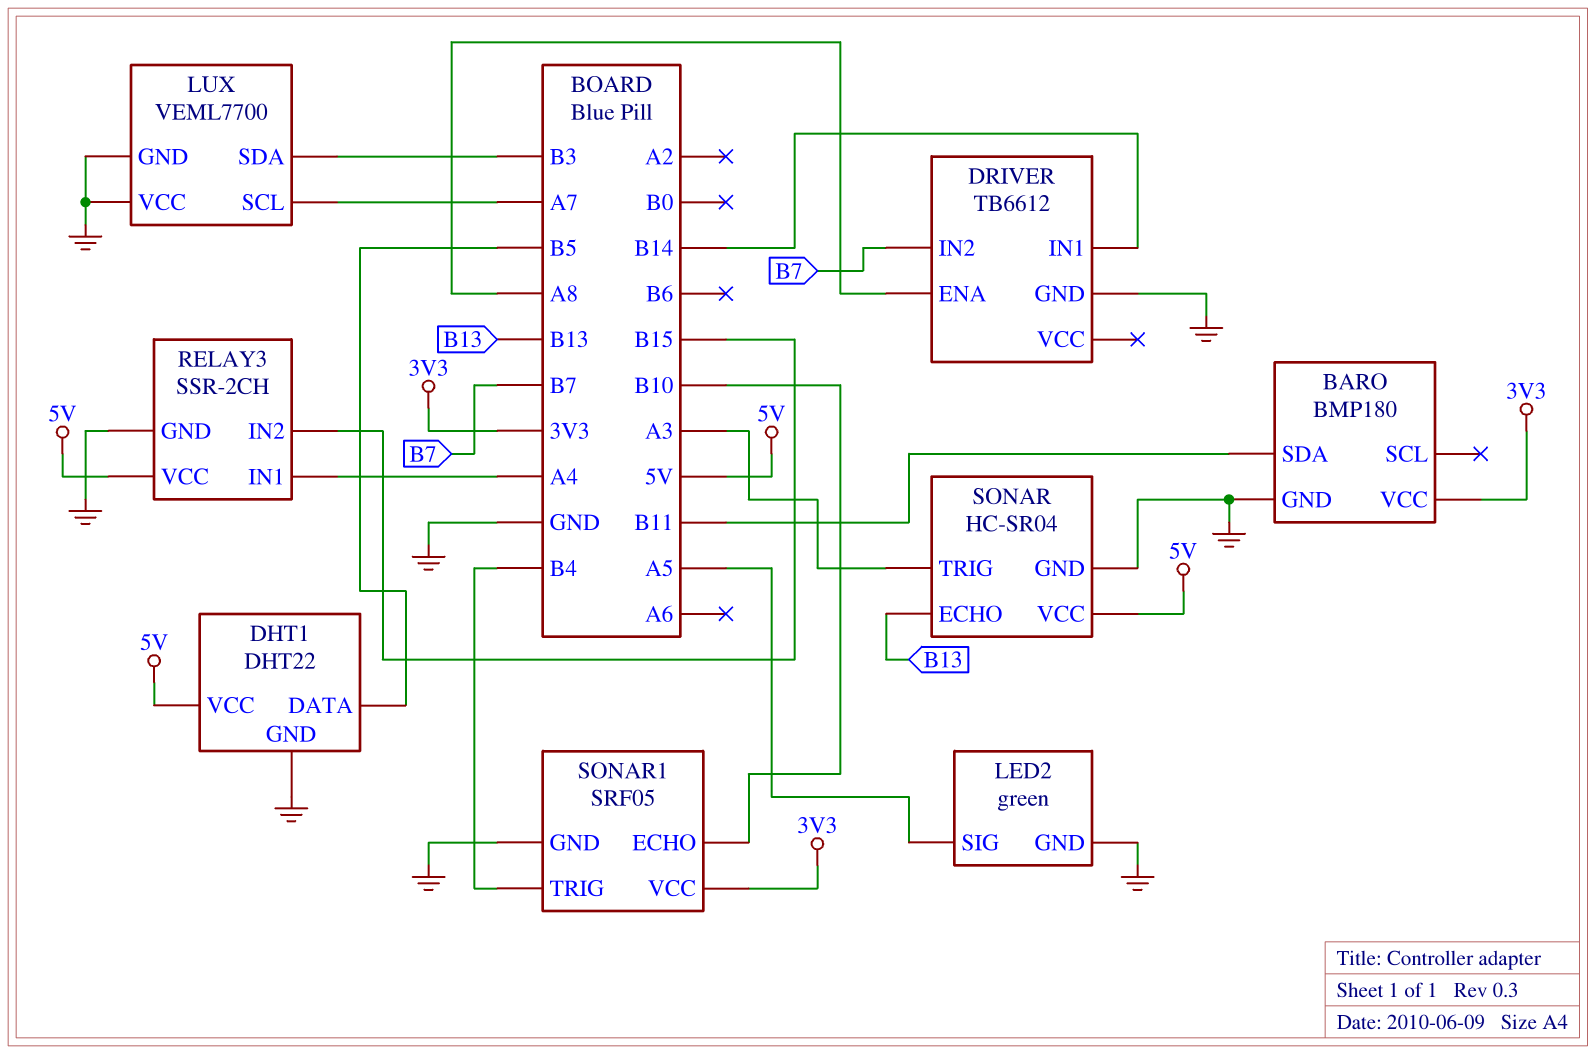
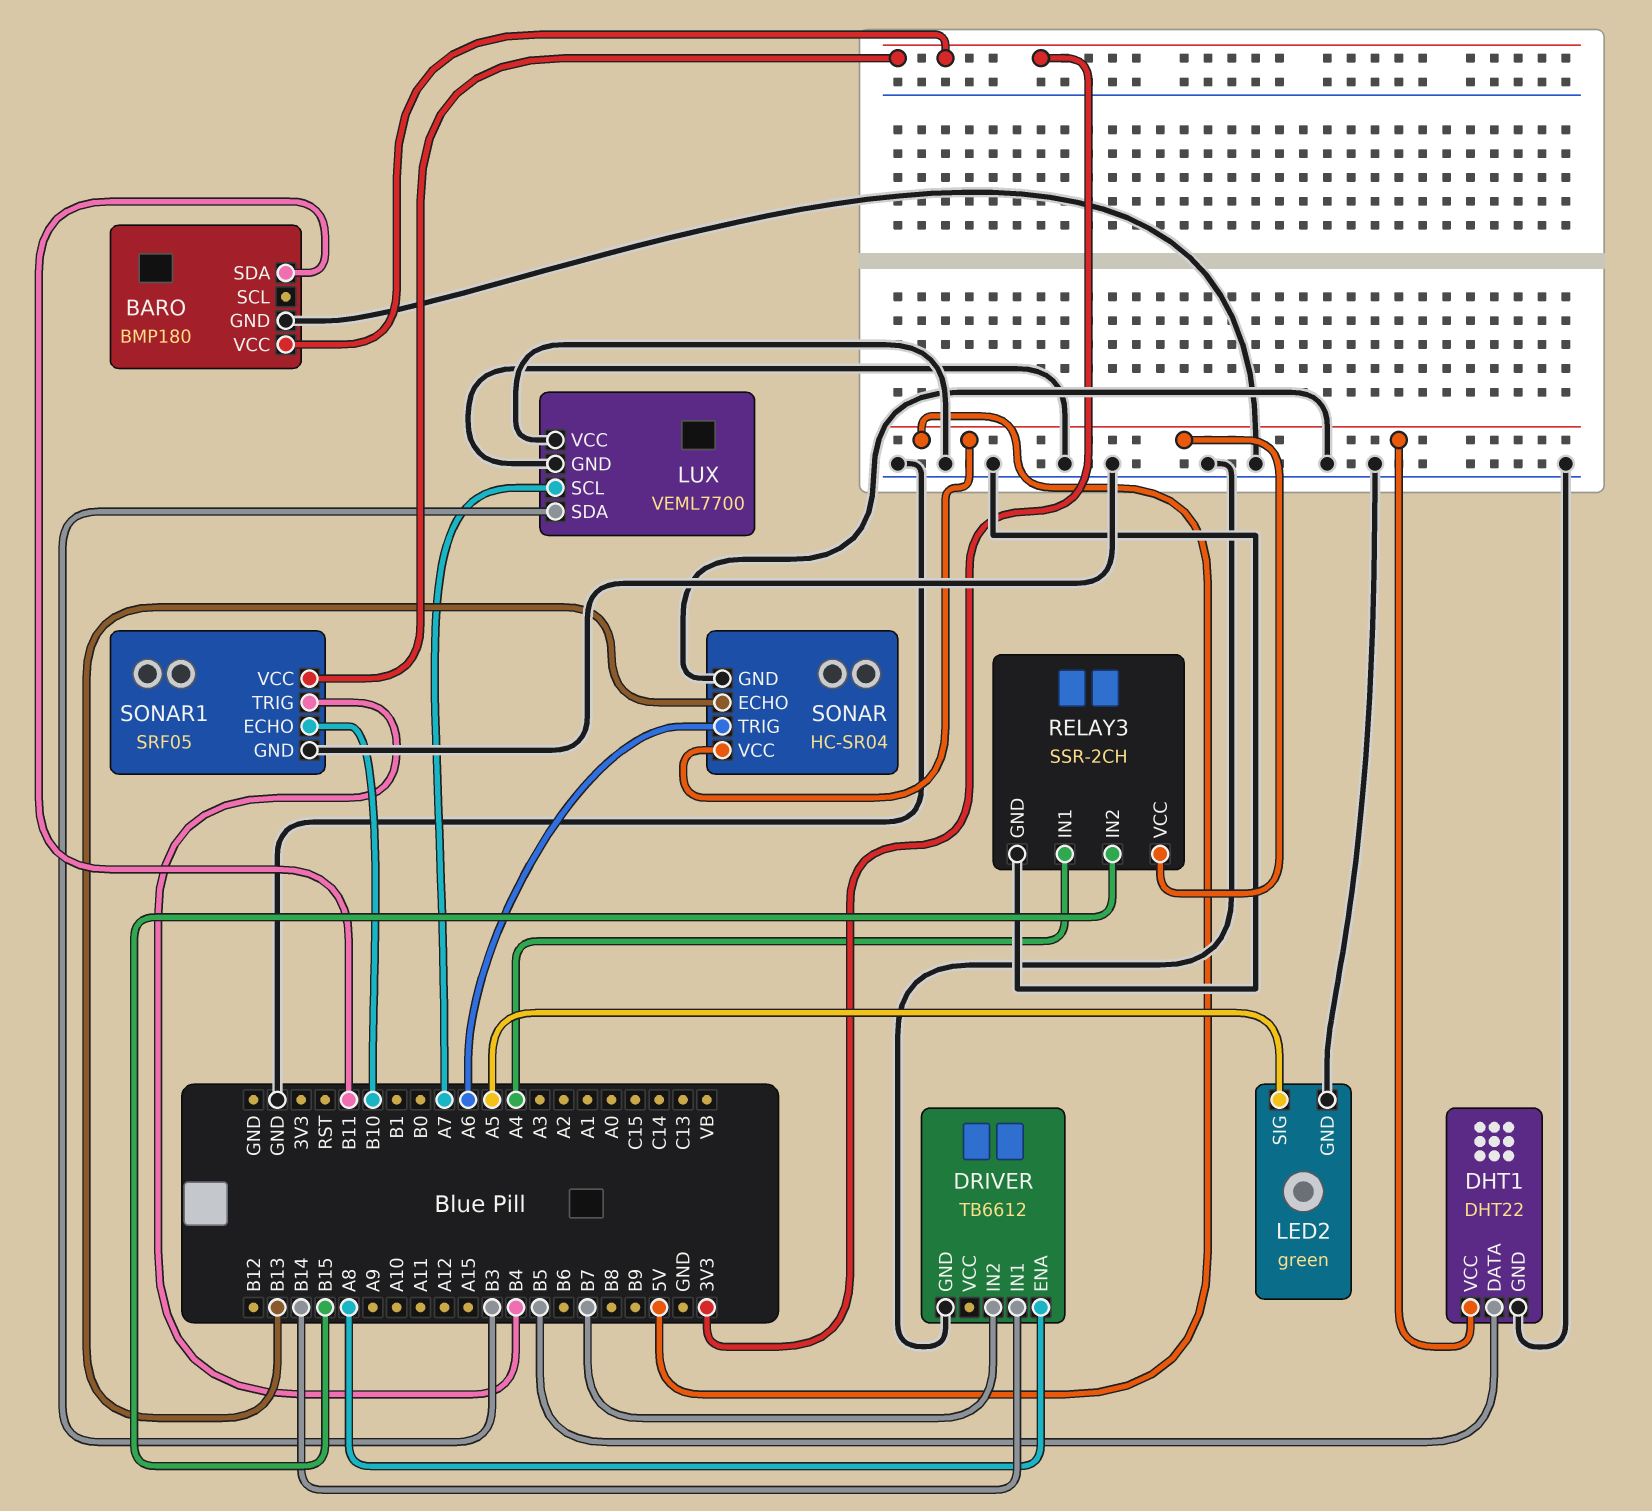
SONAR pin TRIG: A3 -> A6

